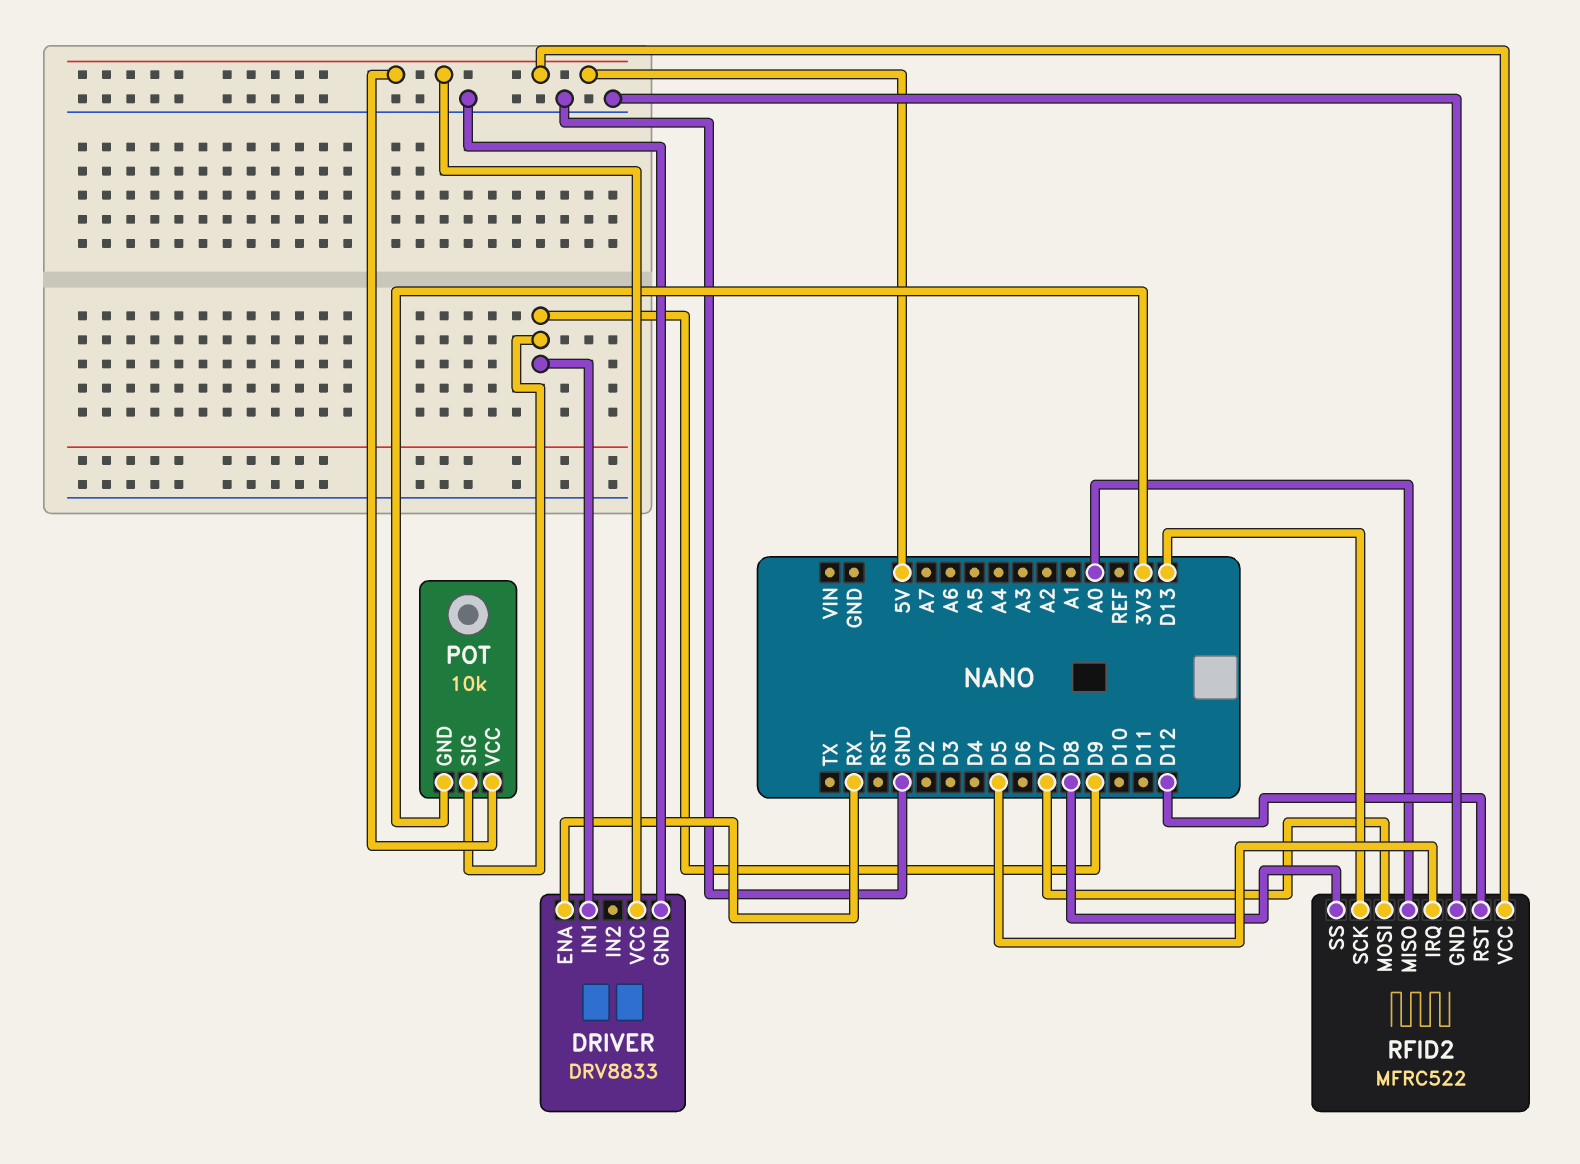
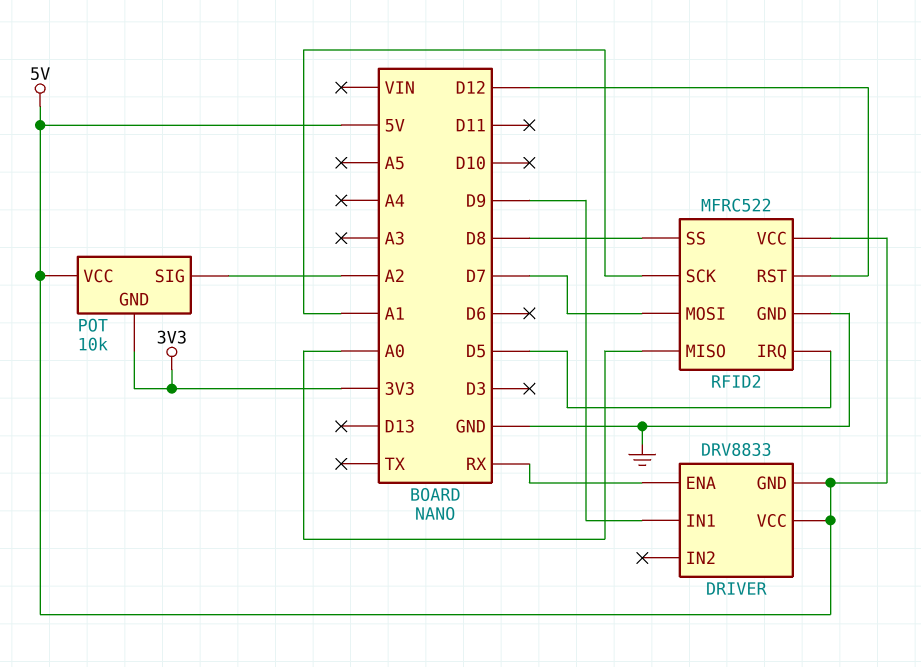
DRIVER pin GND: GND -> 5V
POT pin SIG: D9 -> A2
RFID2 pin SCK: D13 -> A1

